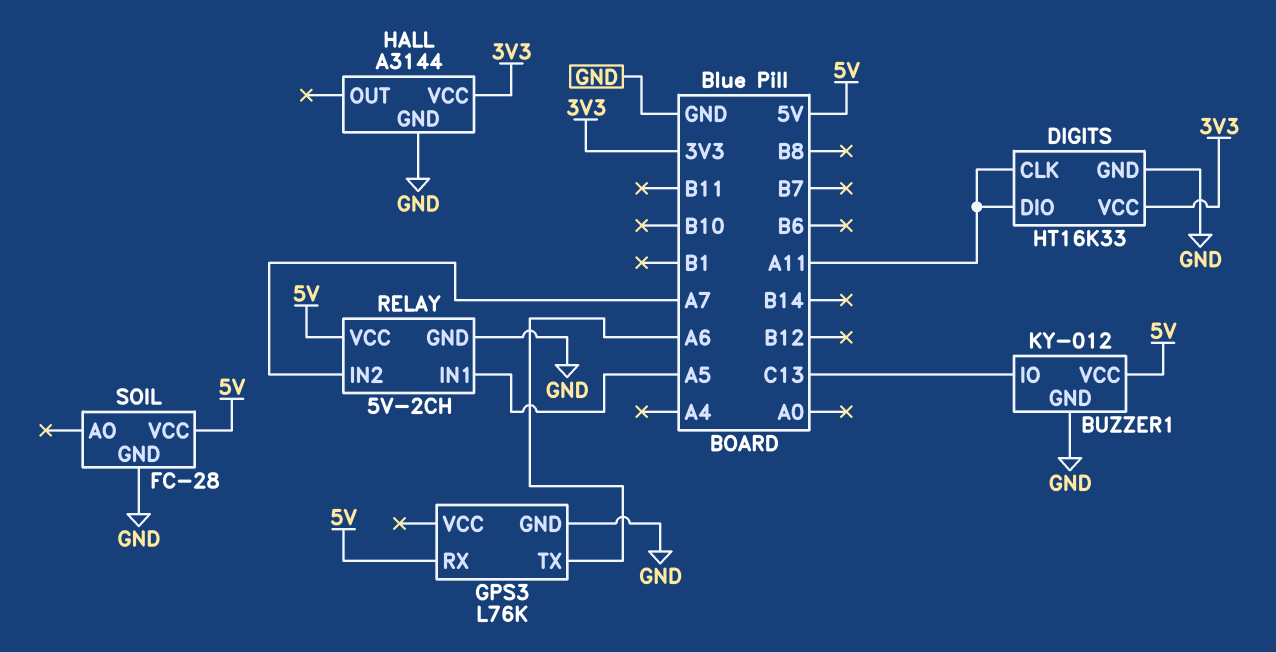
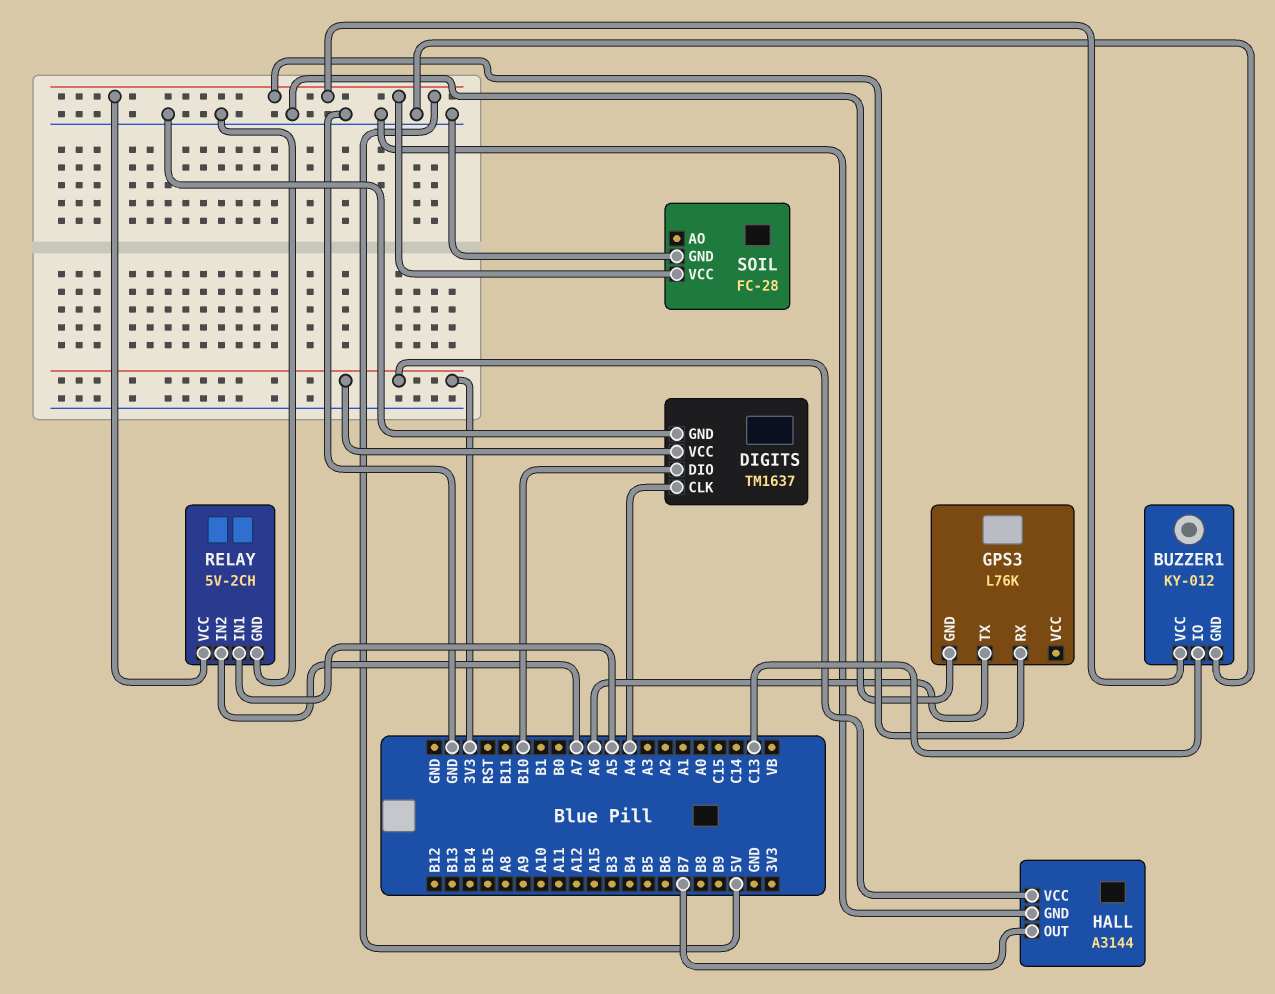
DIGITS: HT16K33 -> TM1637
DIGITS pin CLK: A11 -> A4
DIGITS pin DIO: A11 -> B10
HALL pin OUT: none -> B7

